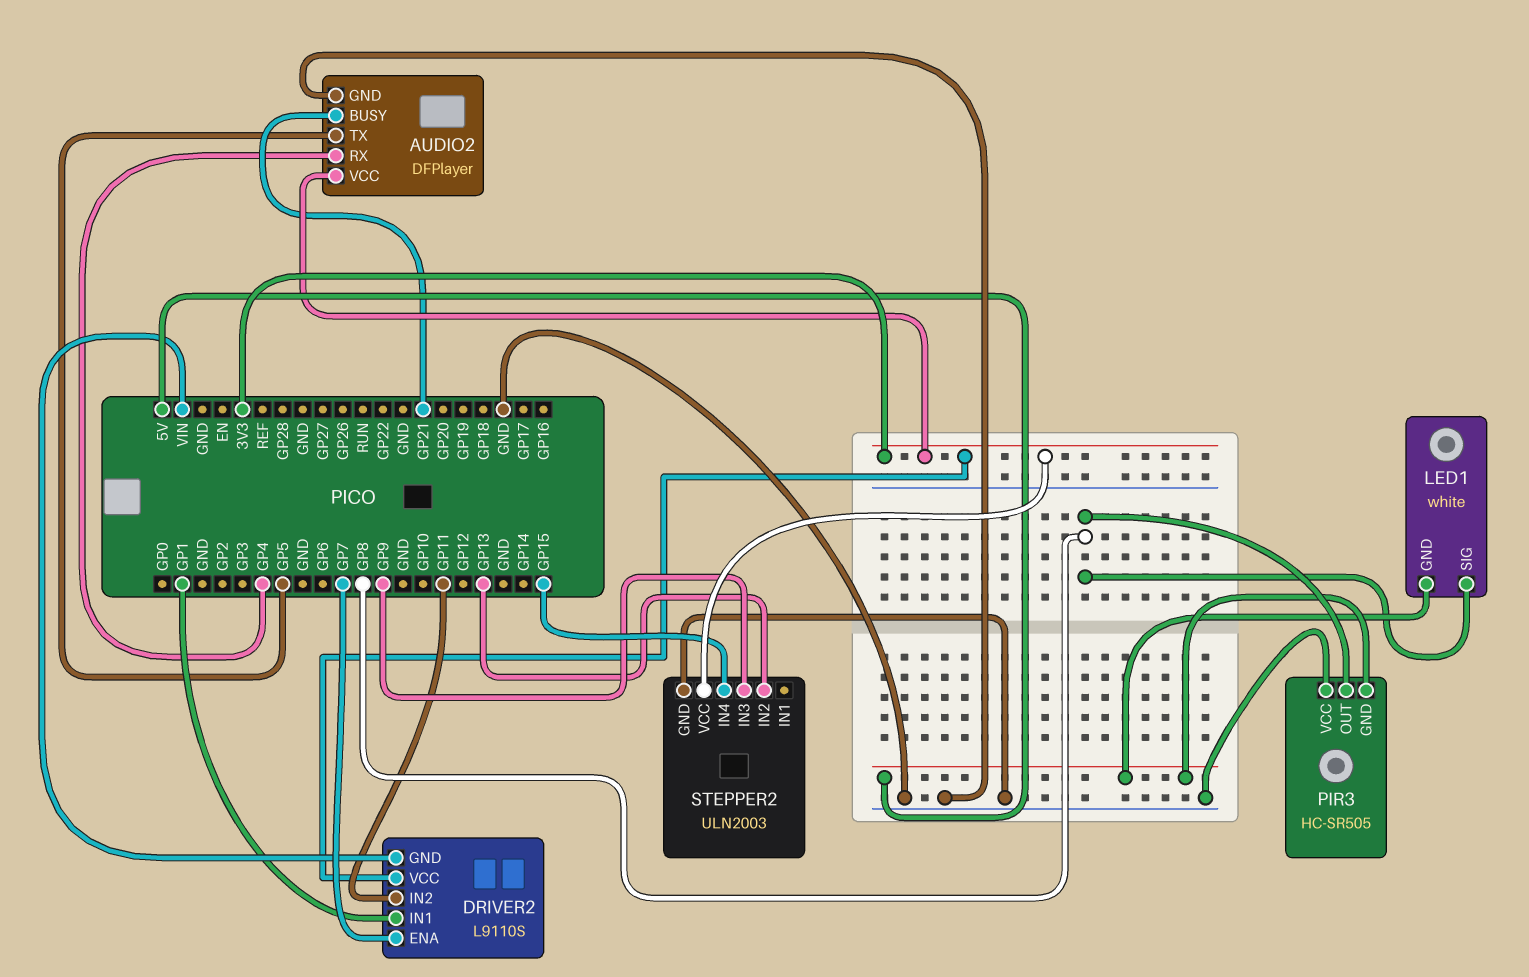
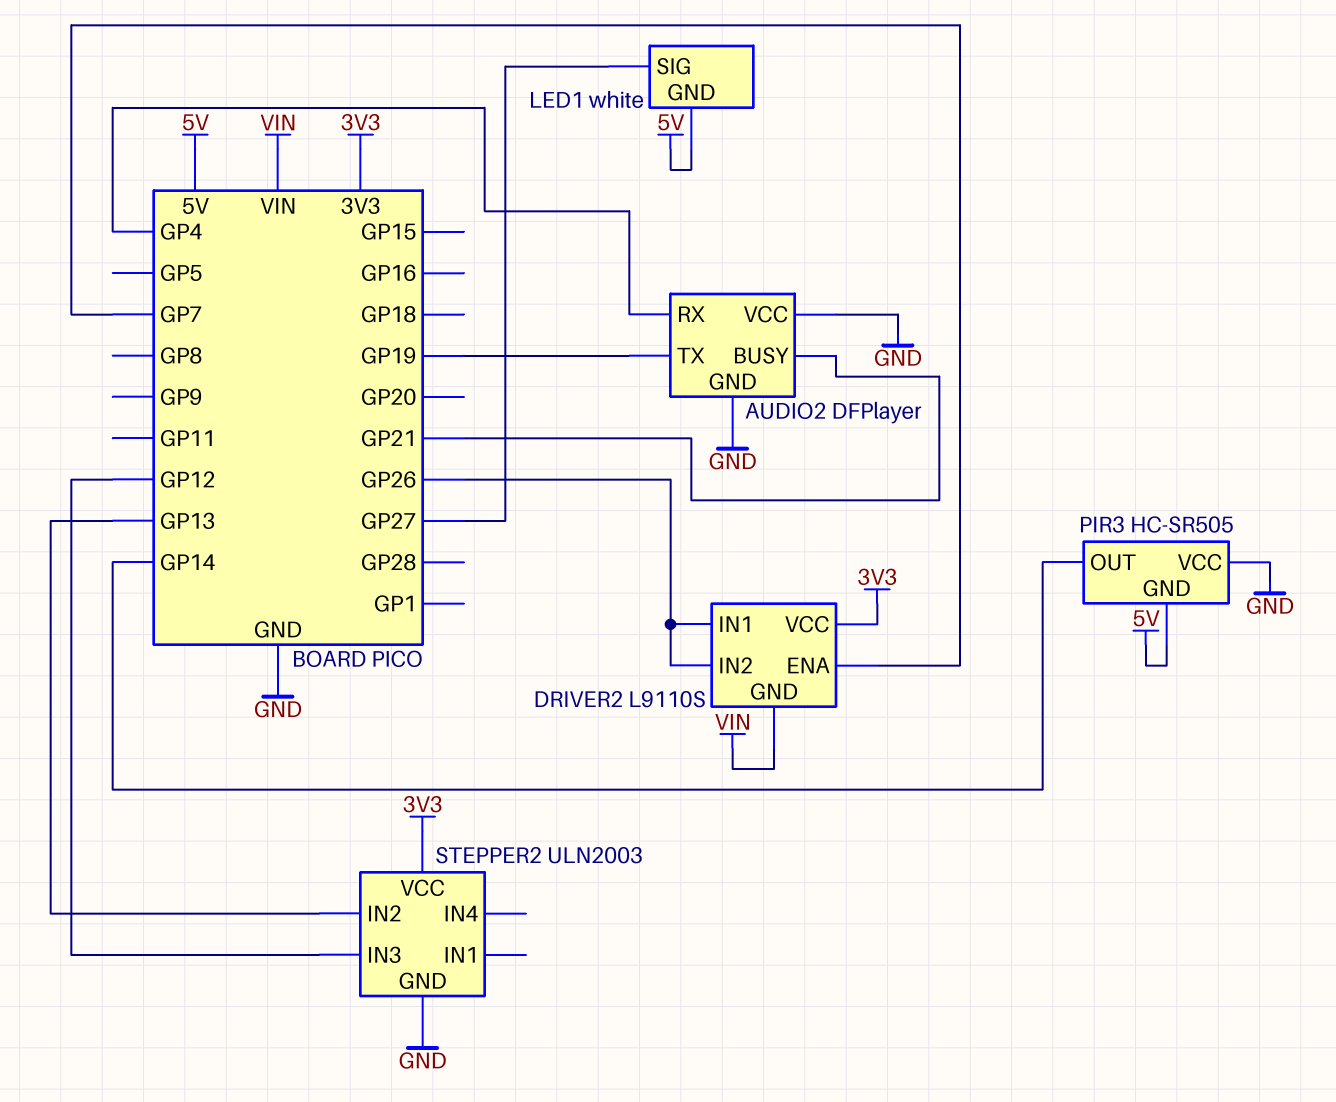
AUDIO2 pin TX: GP5 -> GP19
AUDIO2 pin VCC: 3V3 -> GND
DRIVER2 pin IN1: GP1 -> GP26
DRIVER2 pin IN2: GP11 -> GP26
LED1 pin SIG: GP8 -> GP27
PIR3 pin OUT: GP8 -> GP14
STEPPER2 pin IN3: GP9 -> GP12
STEPPER2 pin IN4: GP15 -> none

